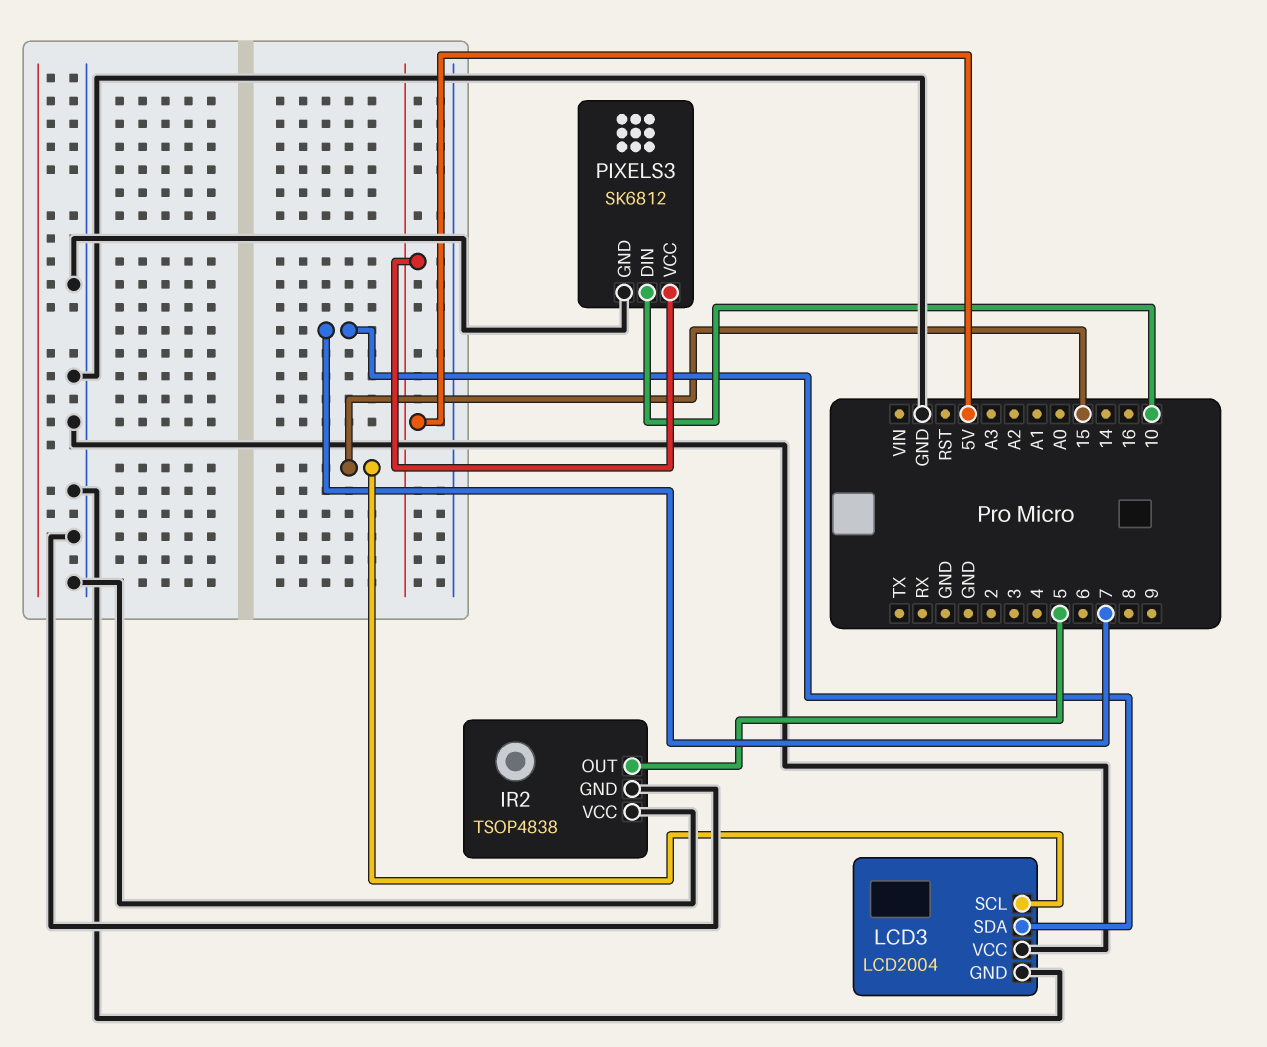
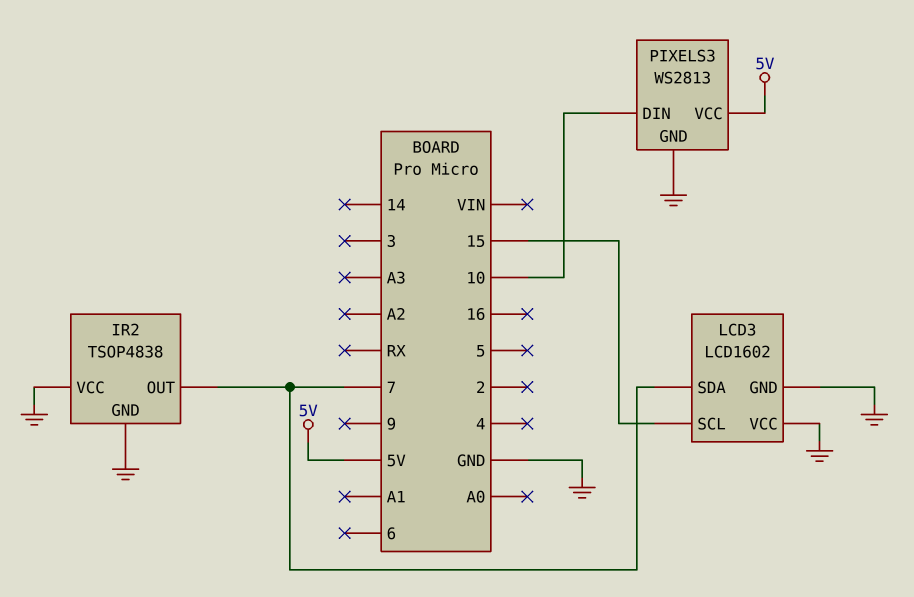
IR2 pin OUT: 5 -> 7
LCD3: LCD2004 -> LCD1602
PIXELS3: SK6812 -> WS2813

